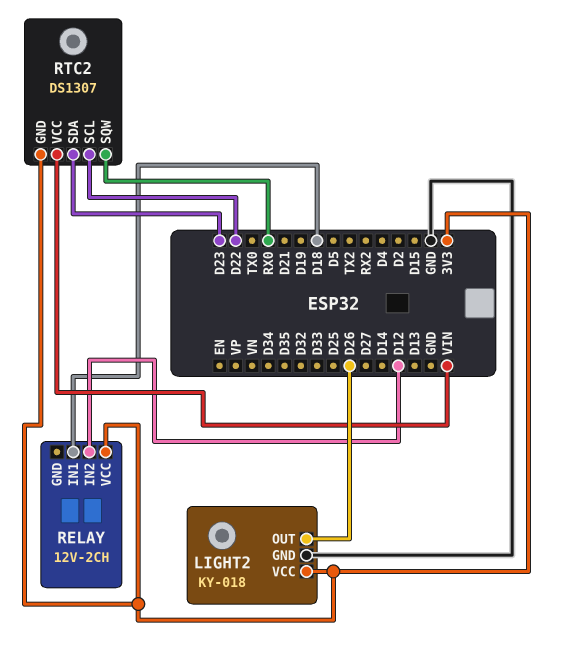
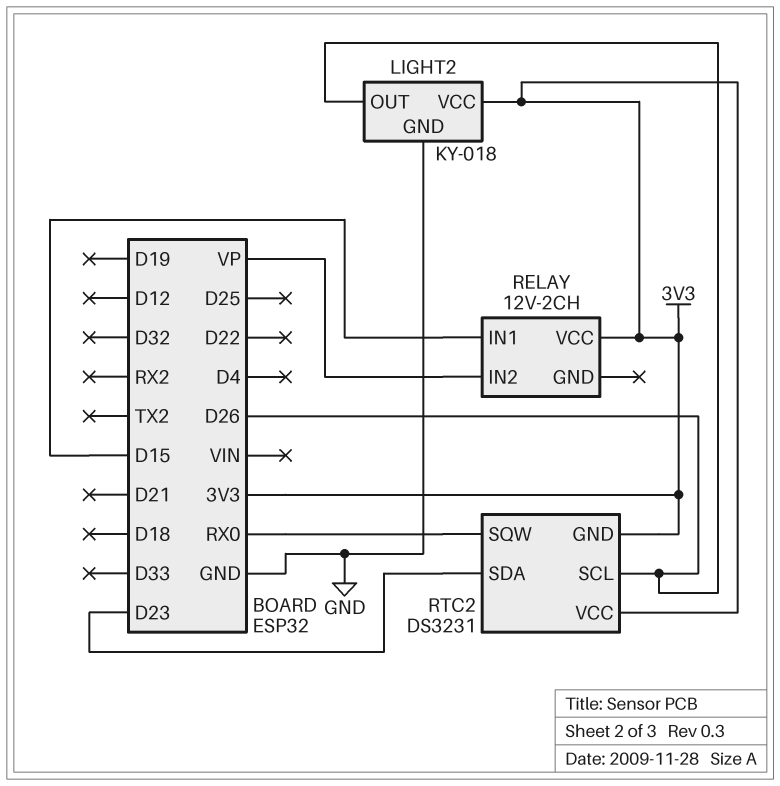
RELAY pin IN1: D18 -> D15
RELAY pin IN2: D12 -> VP
RTC2: DS1307 -> DS3231
RTC2 pin SCL: D22 -> D26
RTC2 pin VCC: VIN -> 3V3

